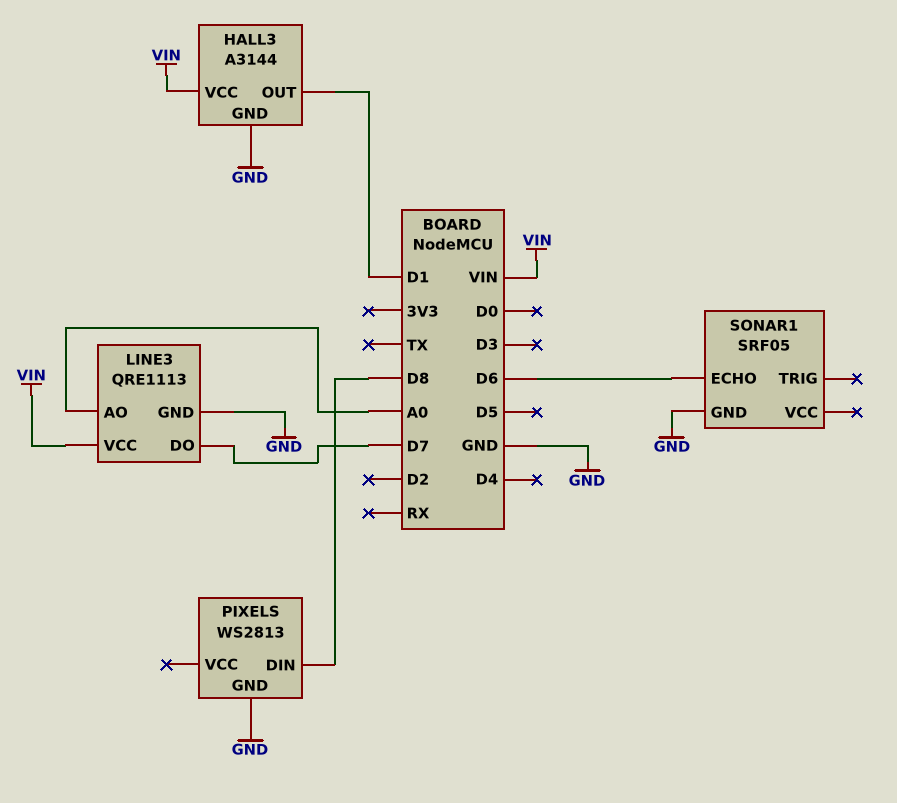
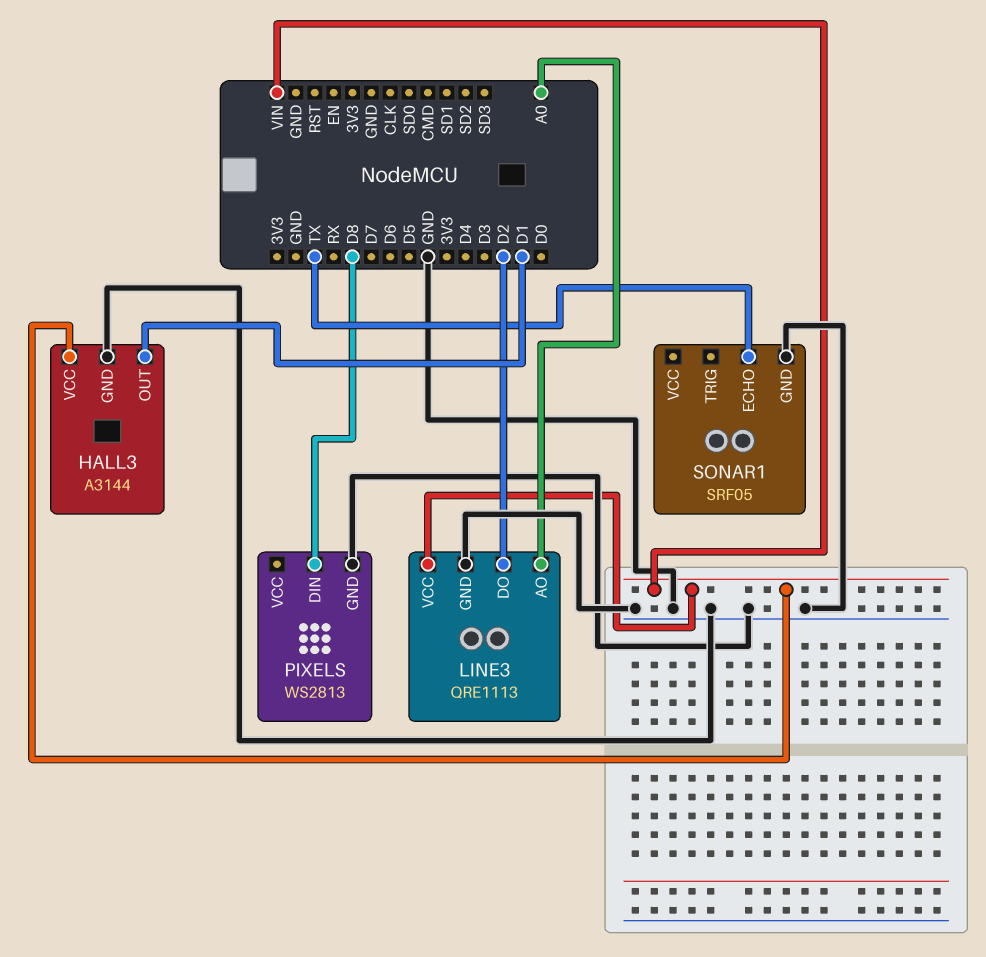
LINE3 pin DO: D7 -> D2
SONAR1 pin ECHO: D6 -> TX

